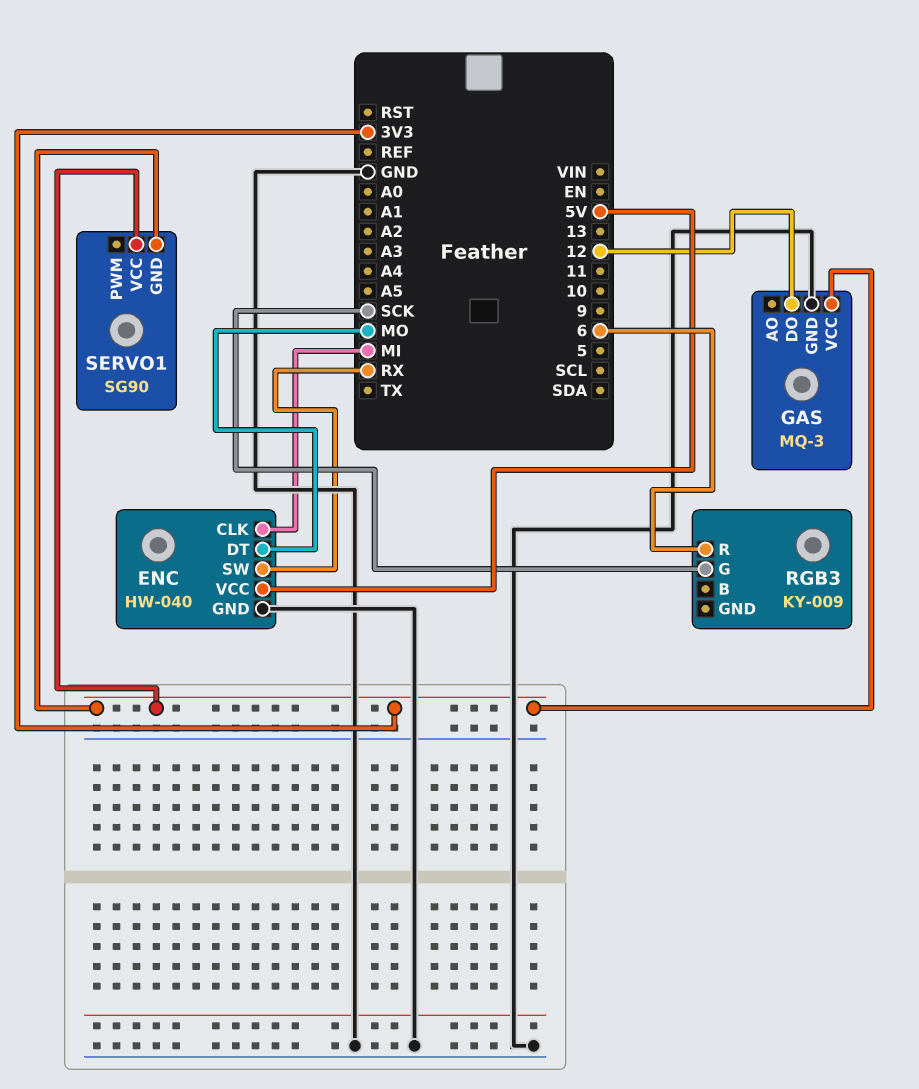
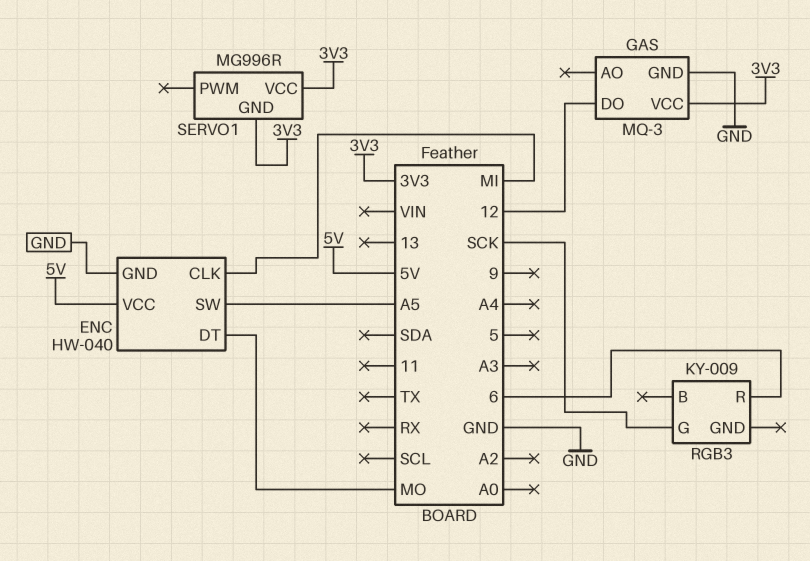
ENC pin SW: RX -> A5
SERVO1: SG90 -> MG996R

